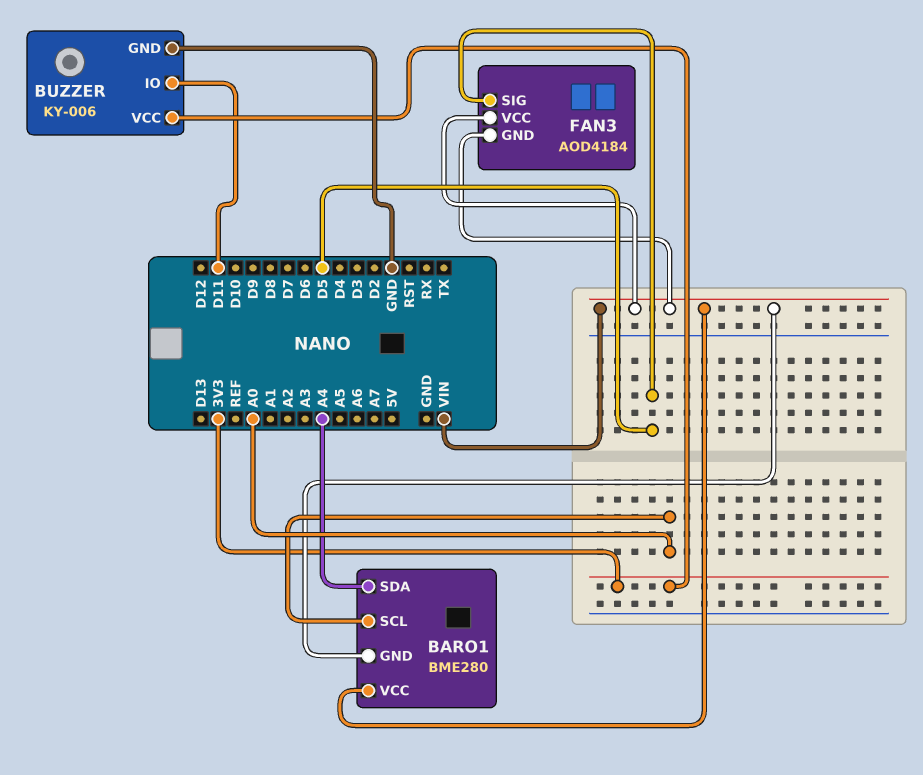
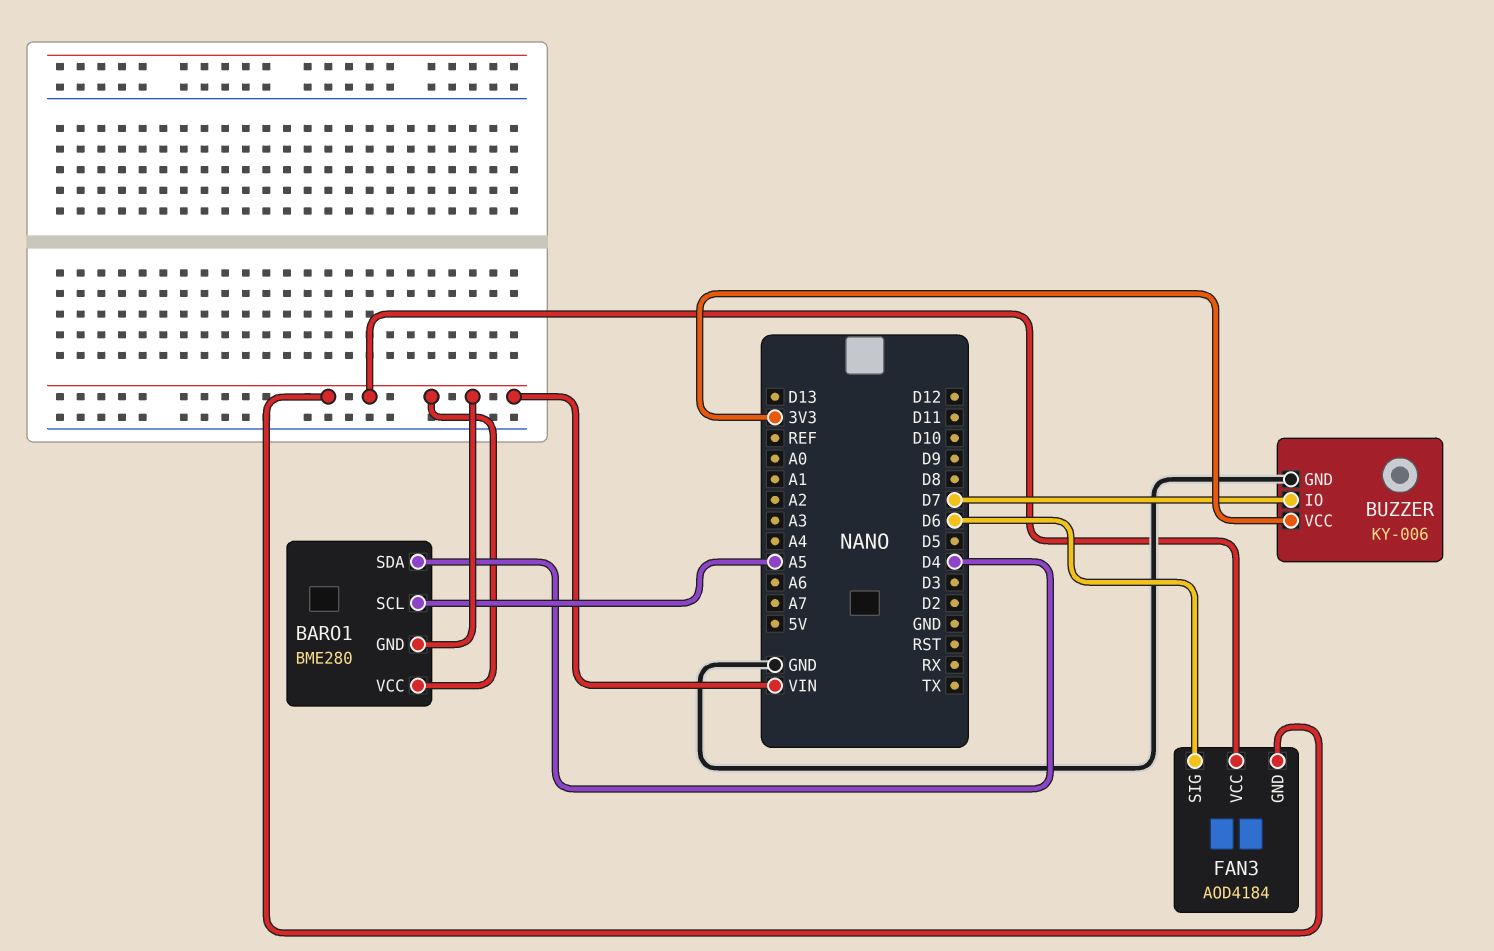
BARO1 pin SCL: A0 -> A5
BARO1 pin SDA: A4 -> D4
BUZZER pin IO: D11 -> D7
FAN3 pin SIG: D5 -> D6

